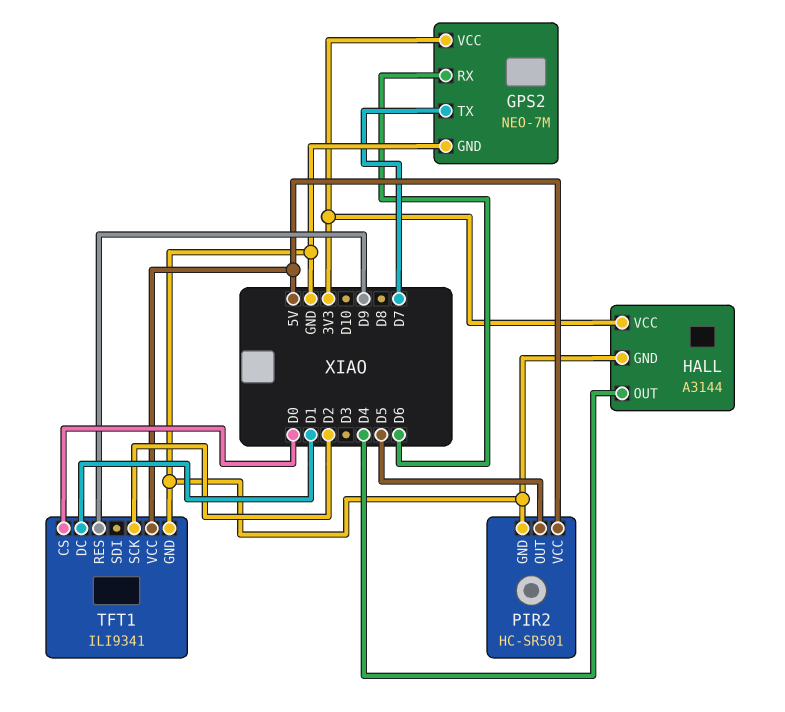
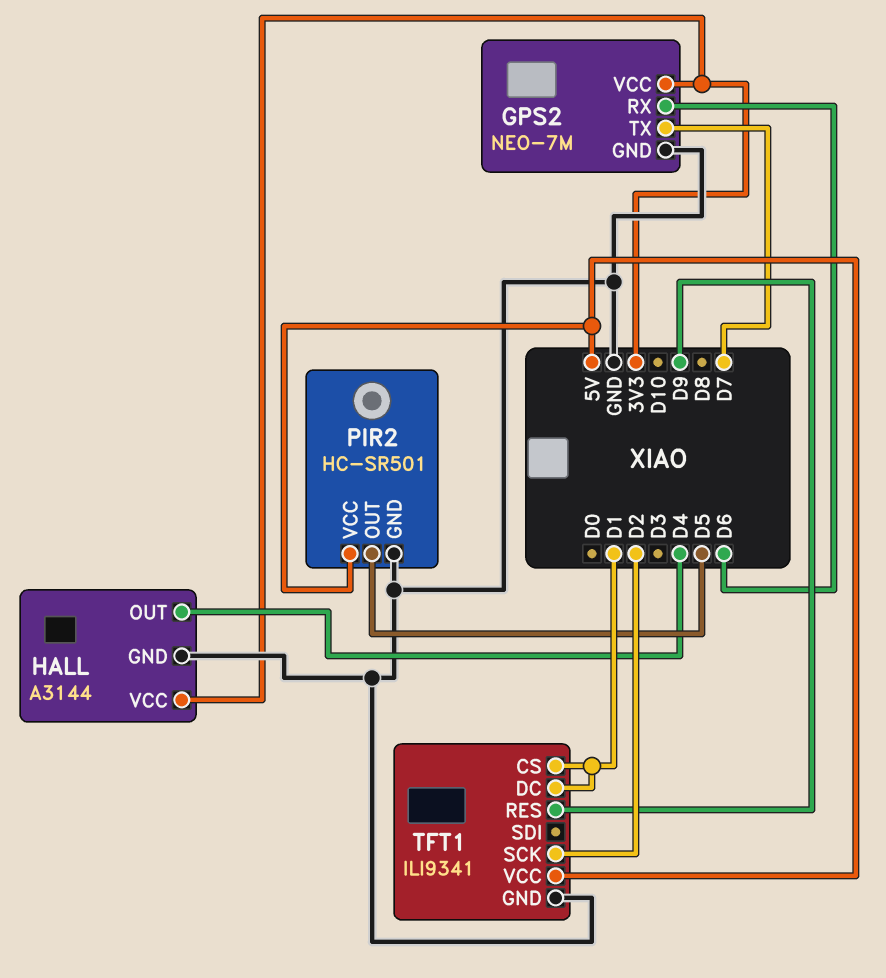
TFT1 pin CS: D0 -> D1

